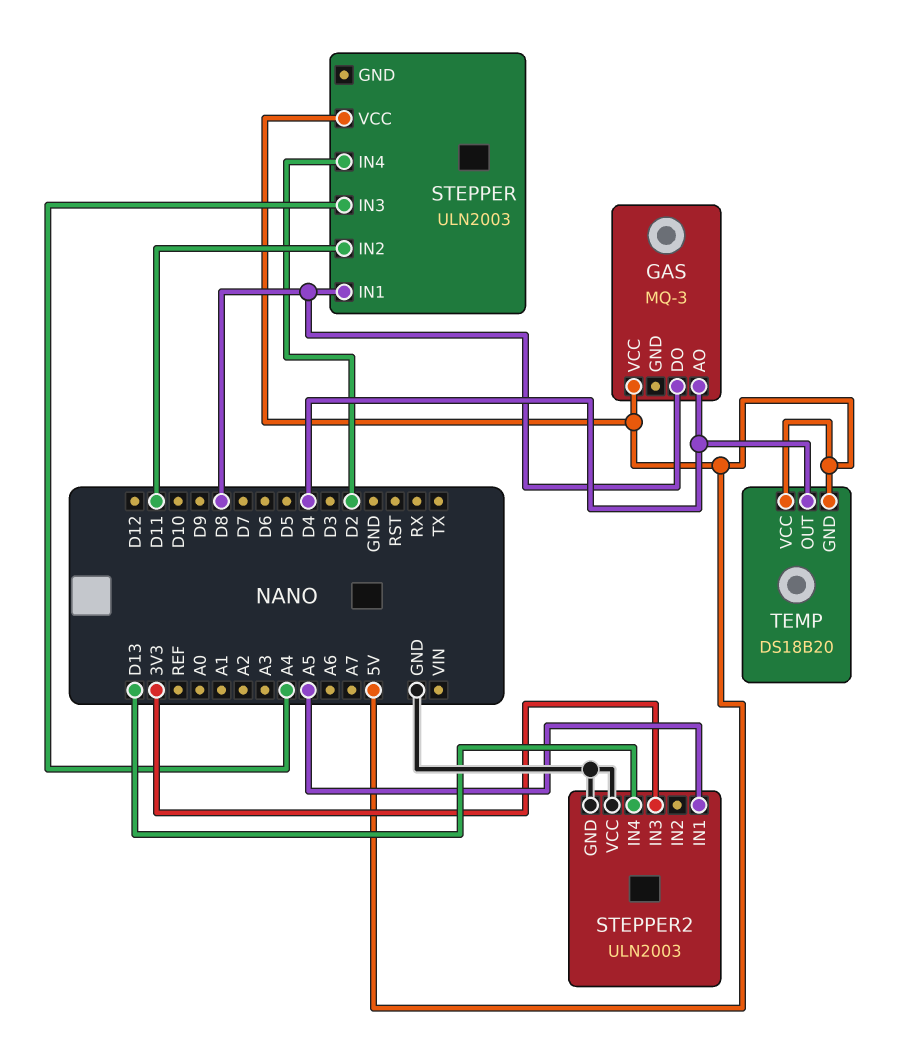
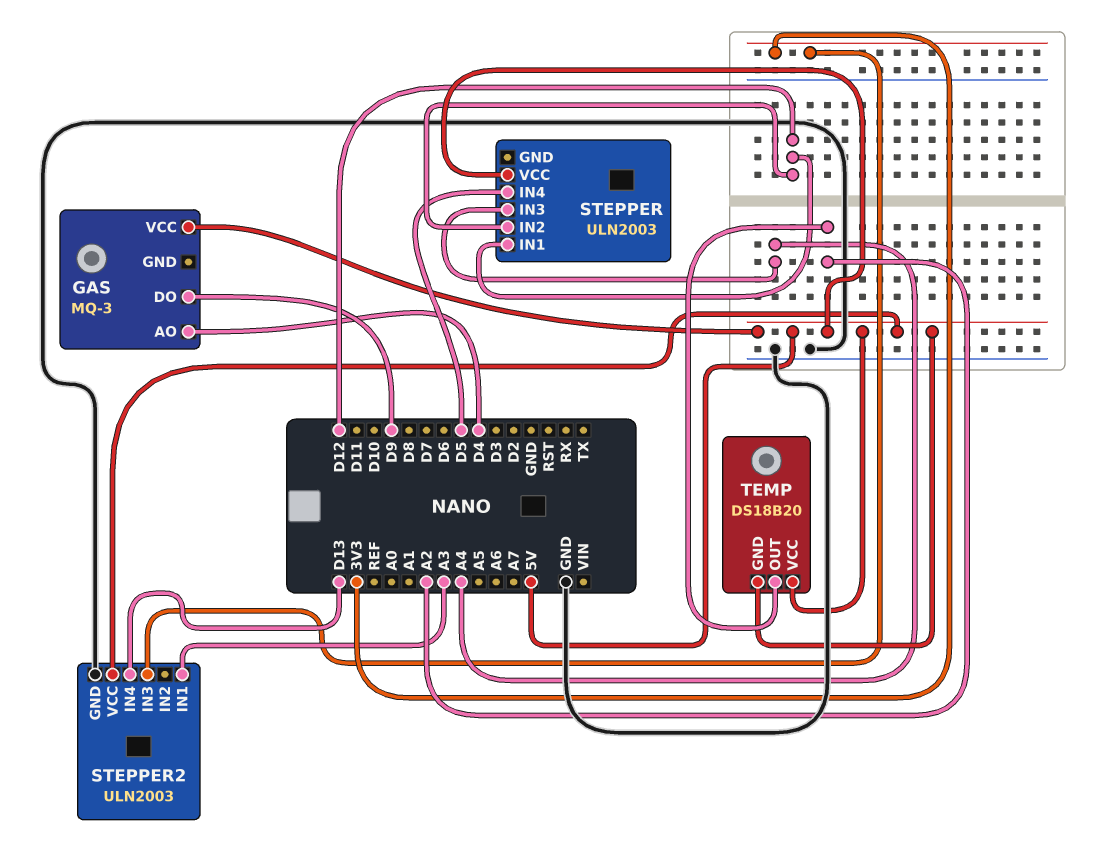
GAS pin DO: D8 -> D9
STEPPER pin IN1: D8 -> D12
STEPPER pin IN2: D11 -> D12
STEPPER pin IN4: D2 -> D5
STEPPER2 pin IN1: A5 -> A3
STEPPER2 pin VCC: GND -> 5V
TEMP pin OUT: D4 -> A2

